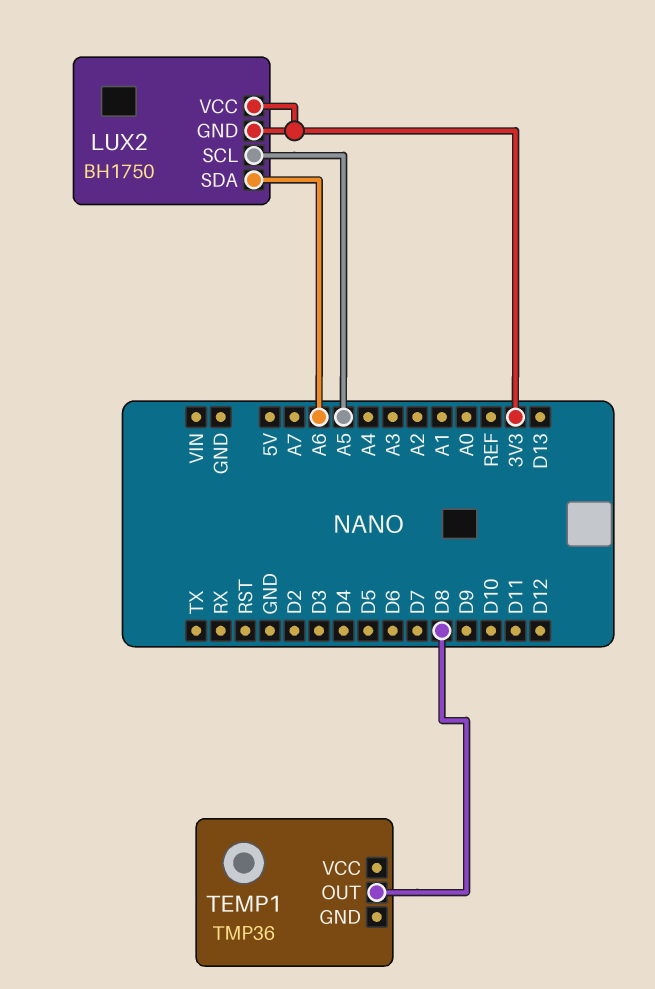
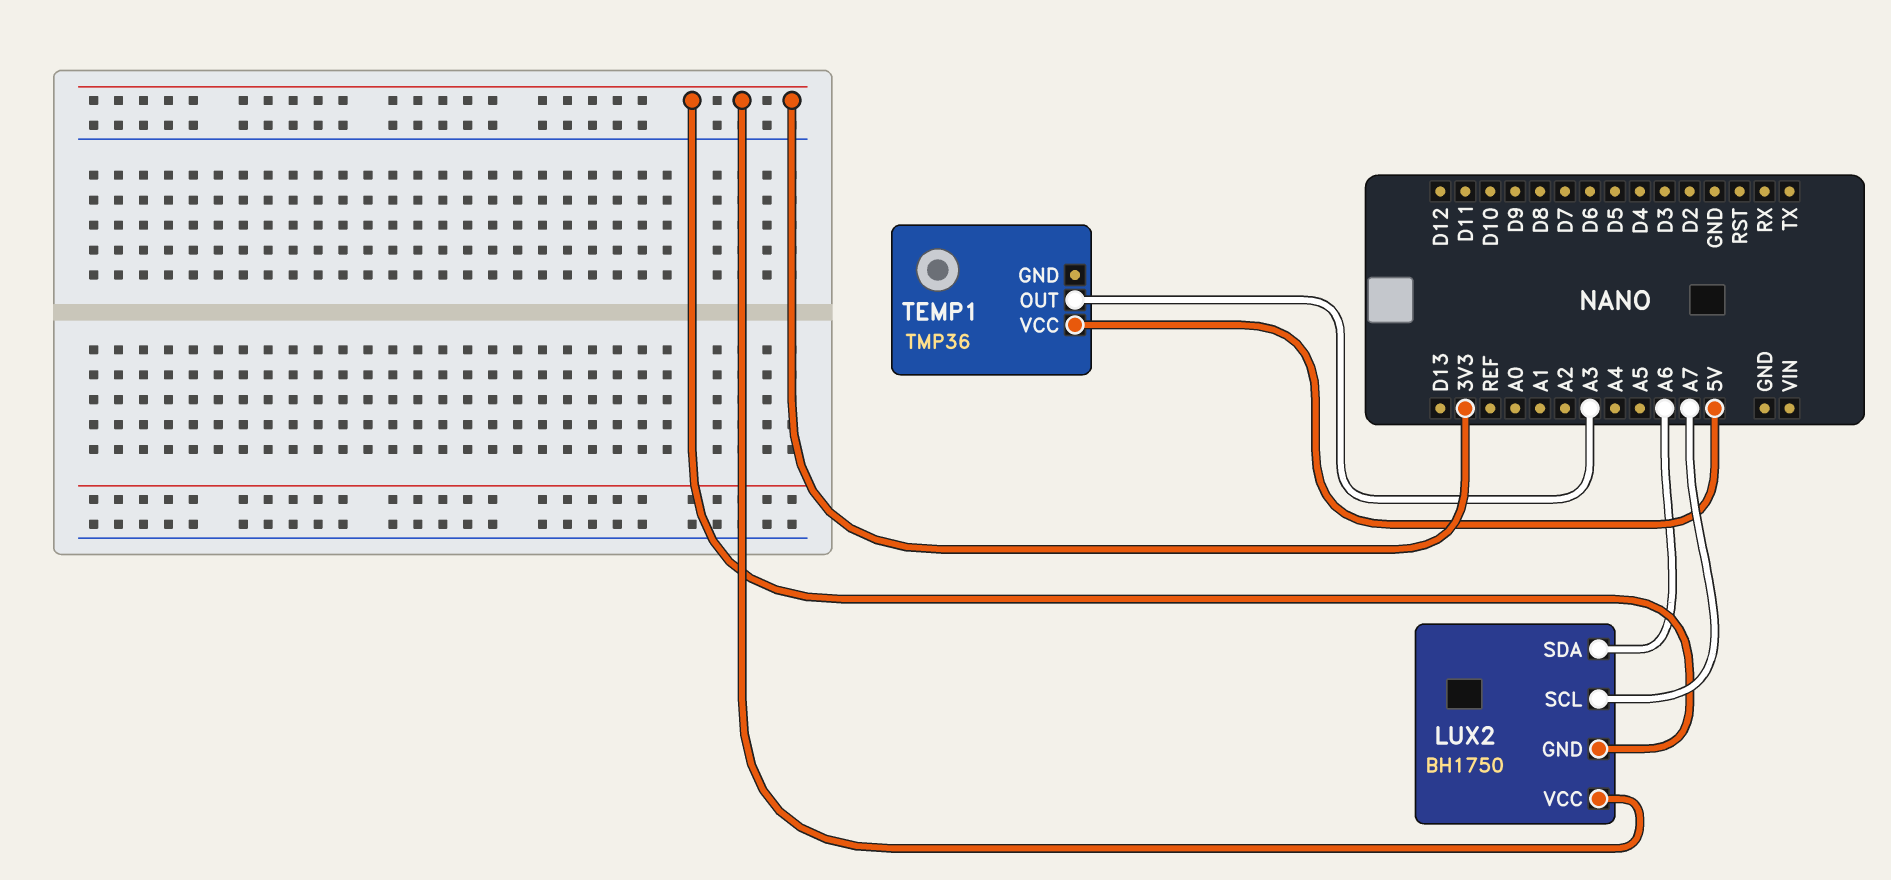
LUX2 pin SCL: A5 -> A7
TEMP1 pin OUT: D8 -> A3
TEMP1 pin VCC: none -> 5V

